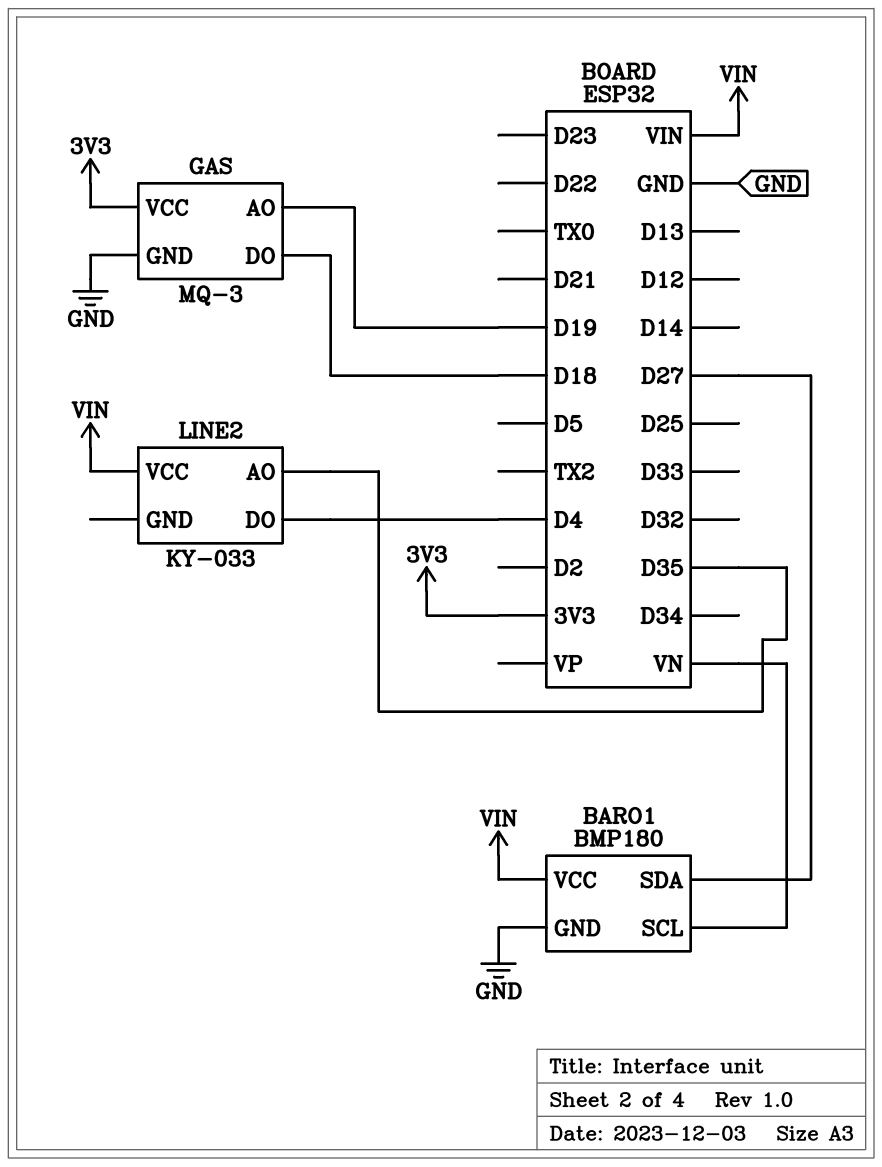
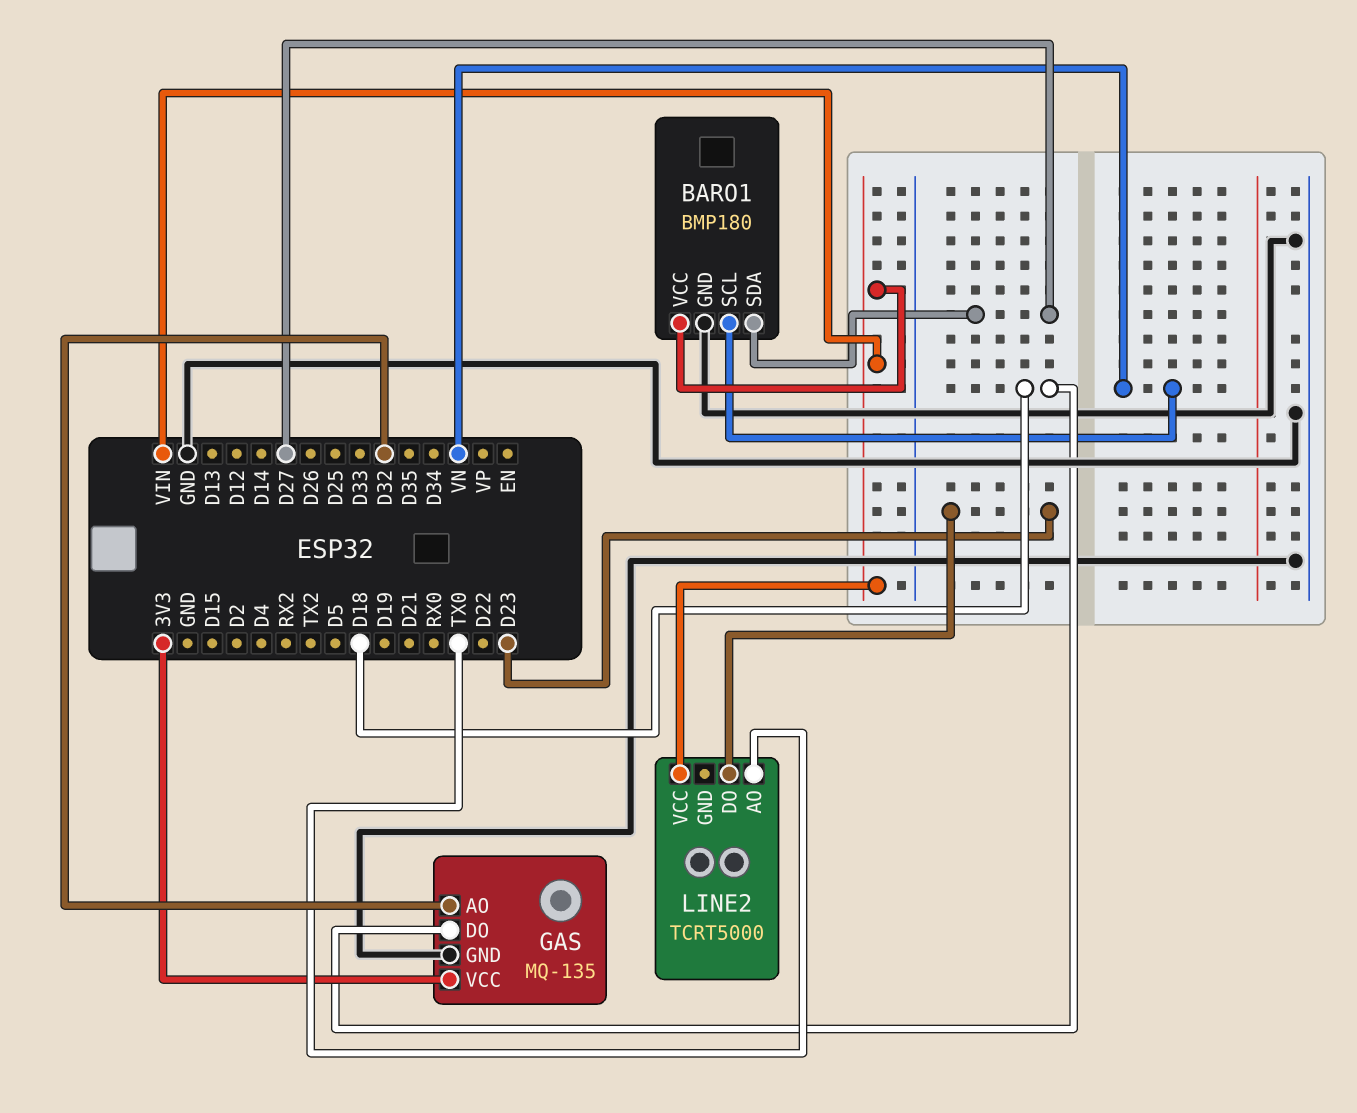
GAS: MQ-3 -> MQ-135
GAS pin AO: D19 -> D32
LINE2: KY-033 -> TCRT5000
LINE2 pin AO: D35 -> TX0
LINE2 pin DO: D4 -> D23

